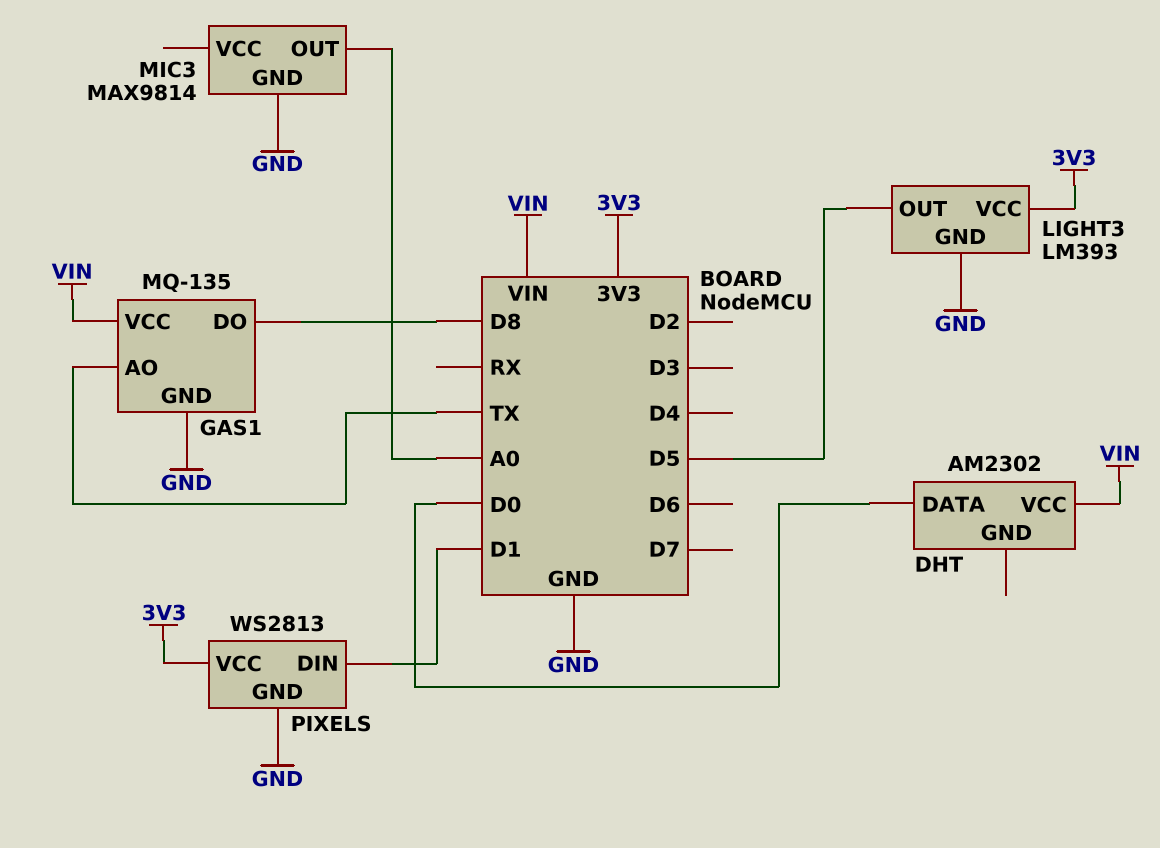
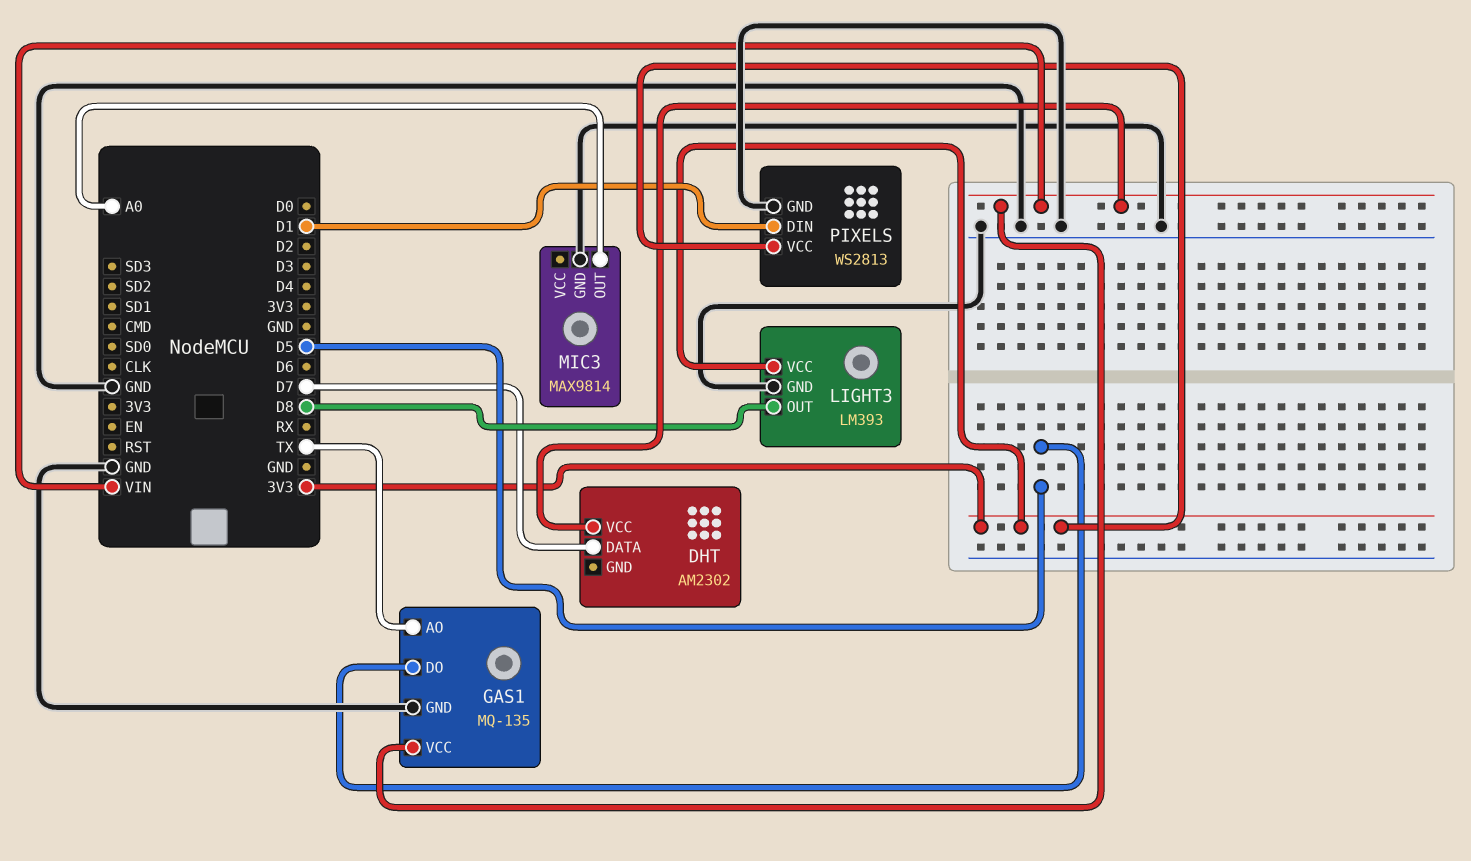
DHT pin DATA: D0 -> D7
GAS1 pin DO: D8 -> D5
LIGHT3 pin OUT: D5 -> D8

